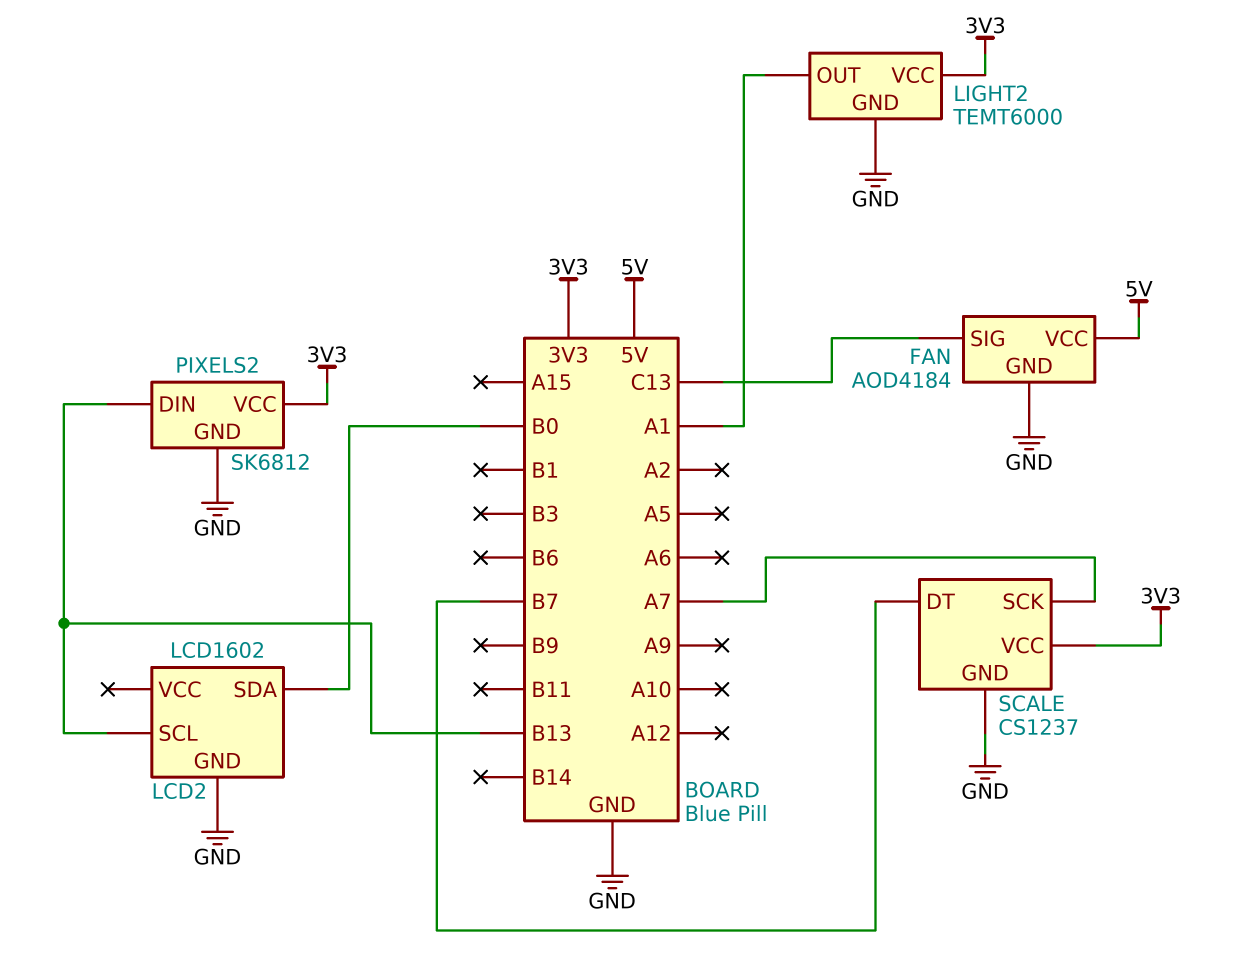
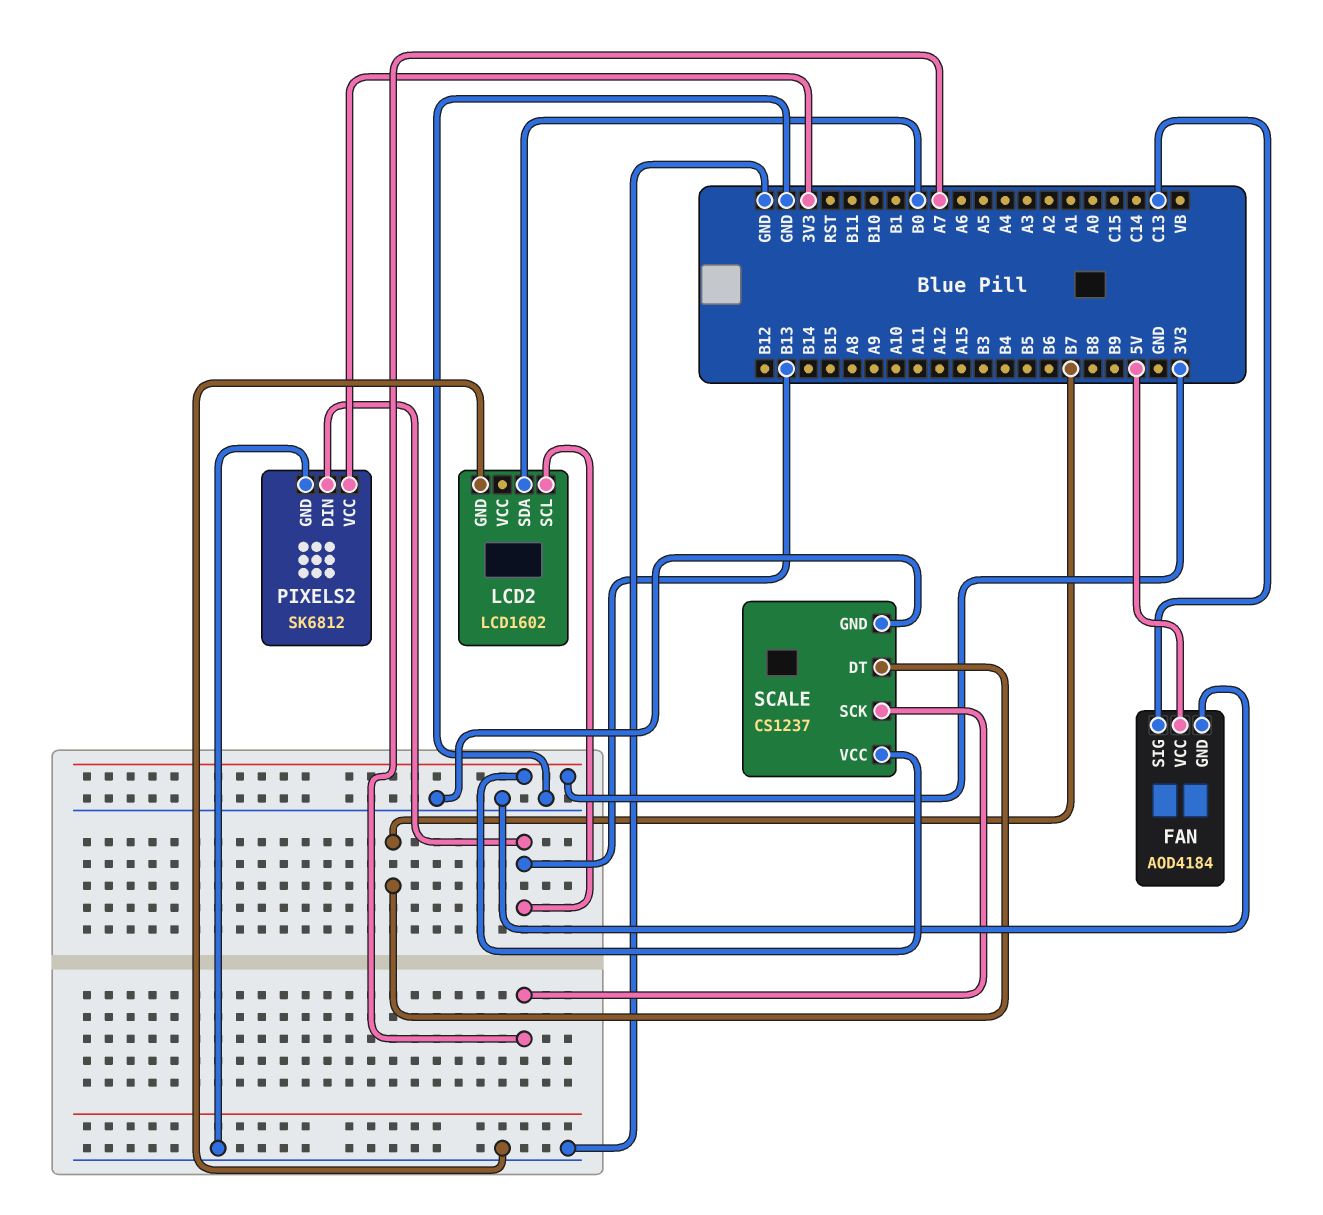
LIGHT2: TEMT6000 -> none
LIGHT2 pin GND: GND -> none
LIGHT2 pin OUT: A1 -> none
LIGHT2 pin VCC: 3V3 -> none

